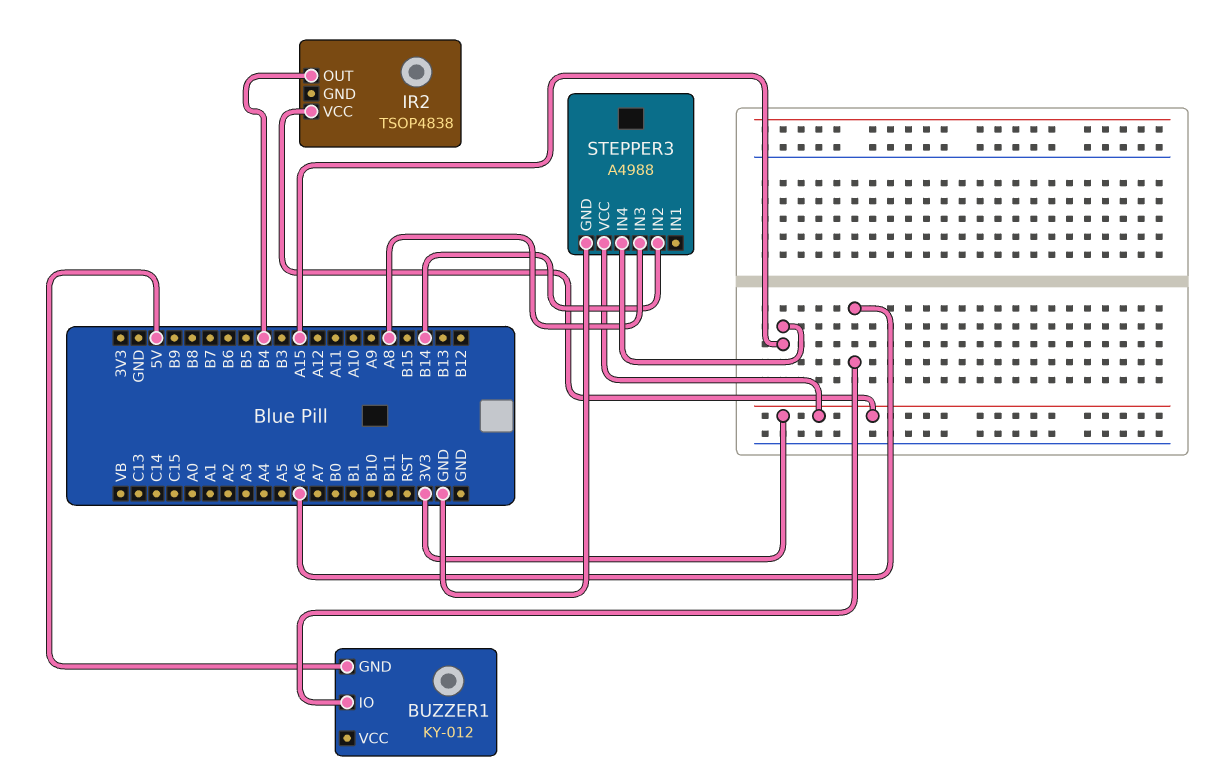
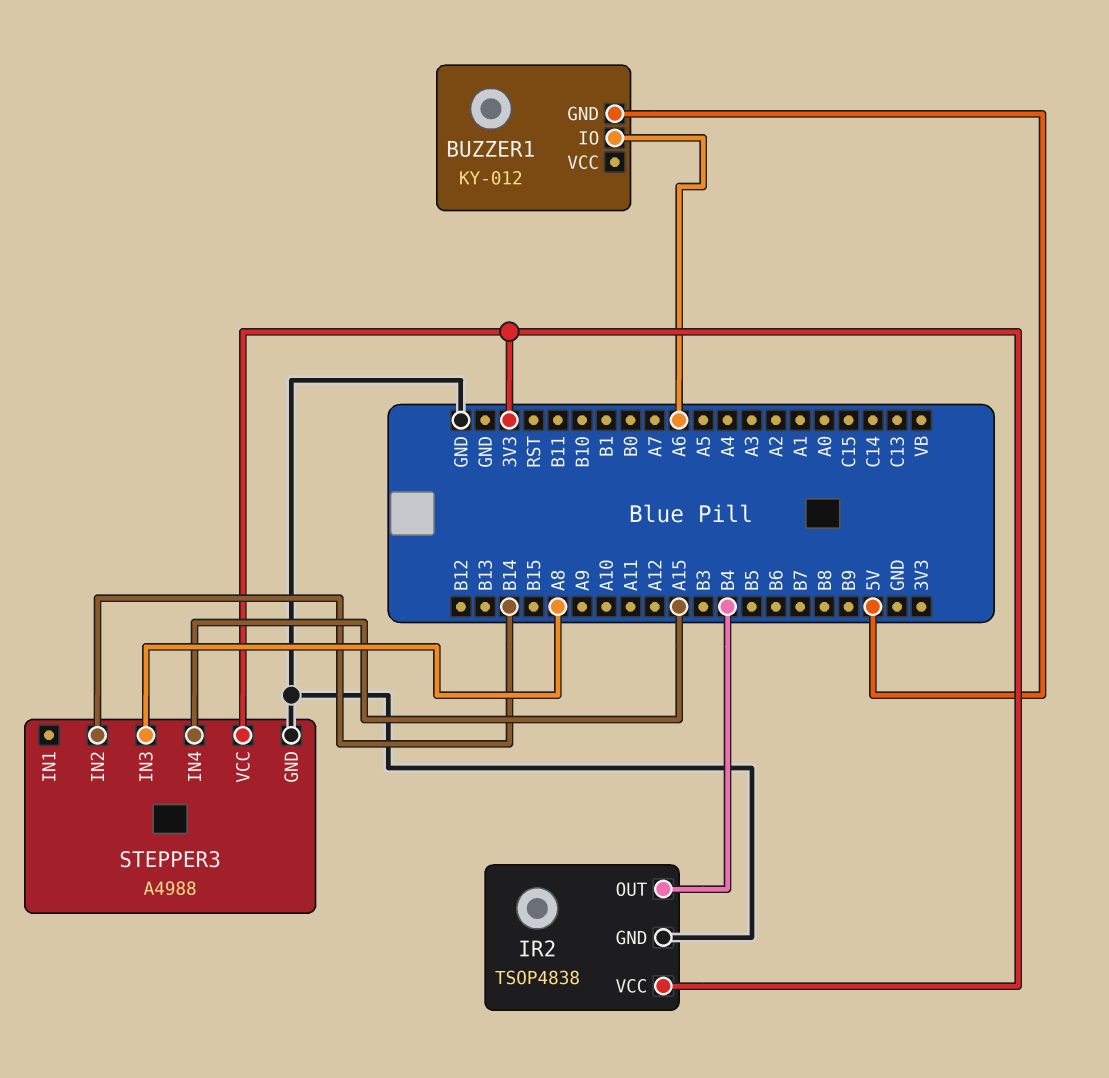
IR2 pin GND: none -> GND

